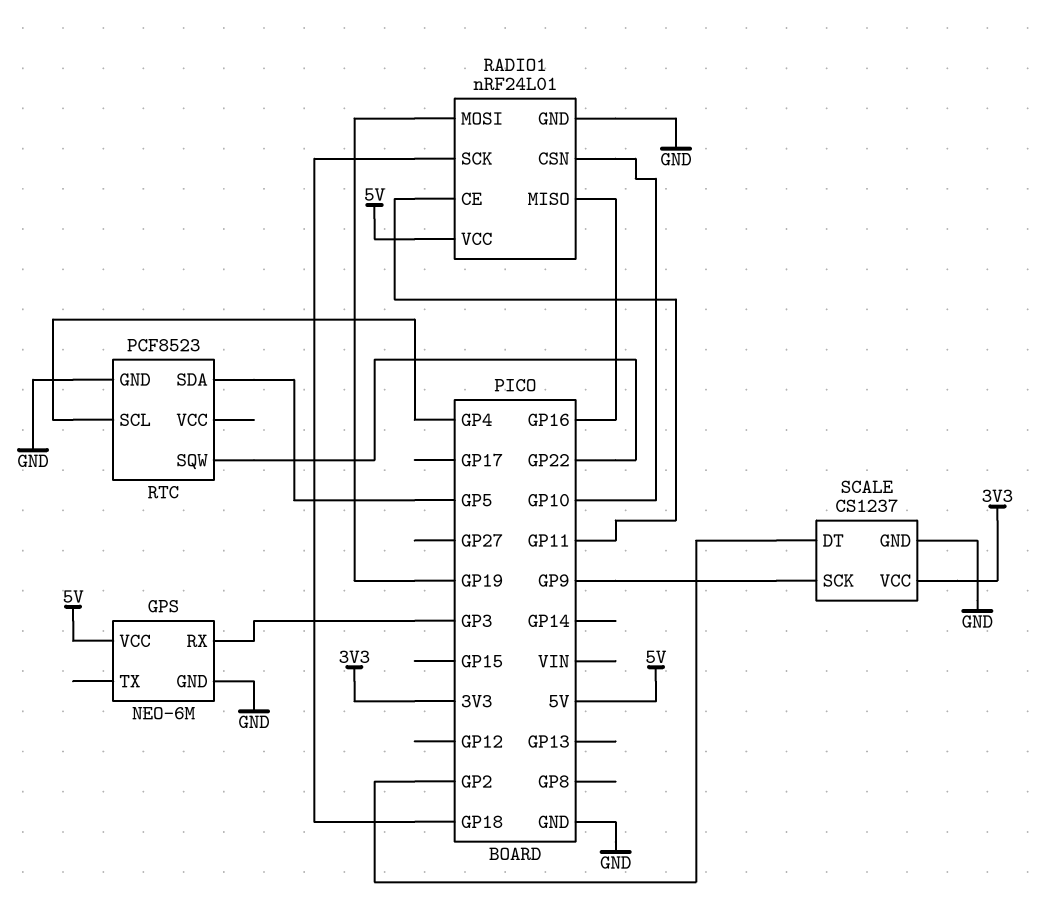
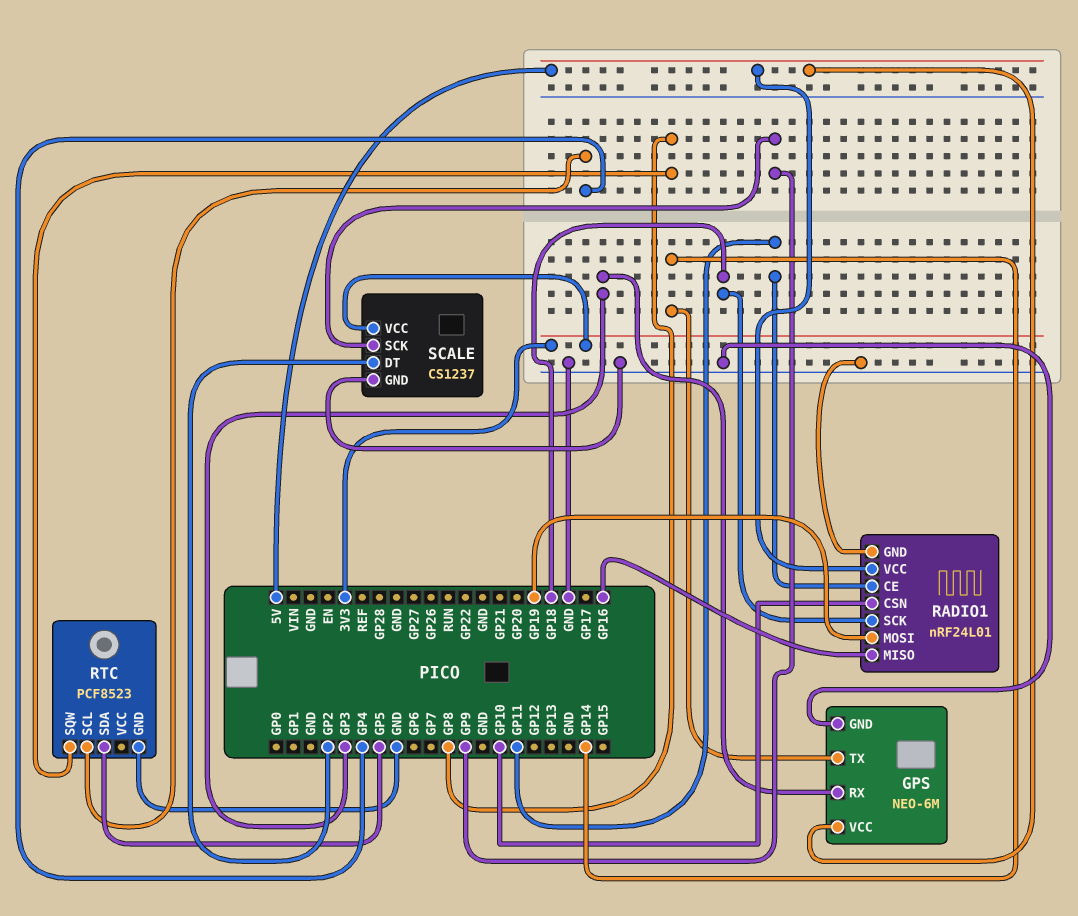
GPS pin TX: none -> GP14
RTC pin SQW: GP22 -> GP8

